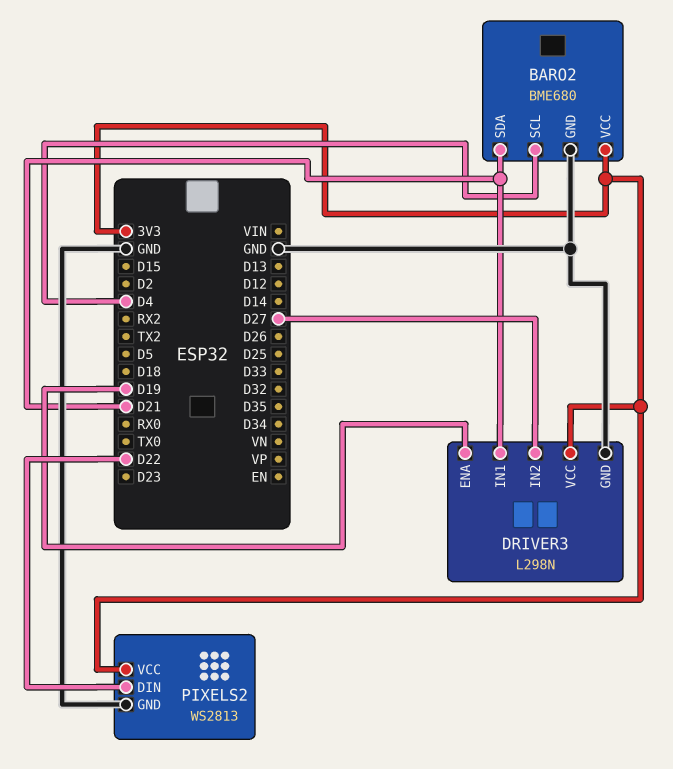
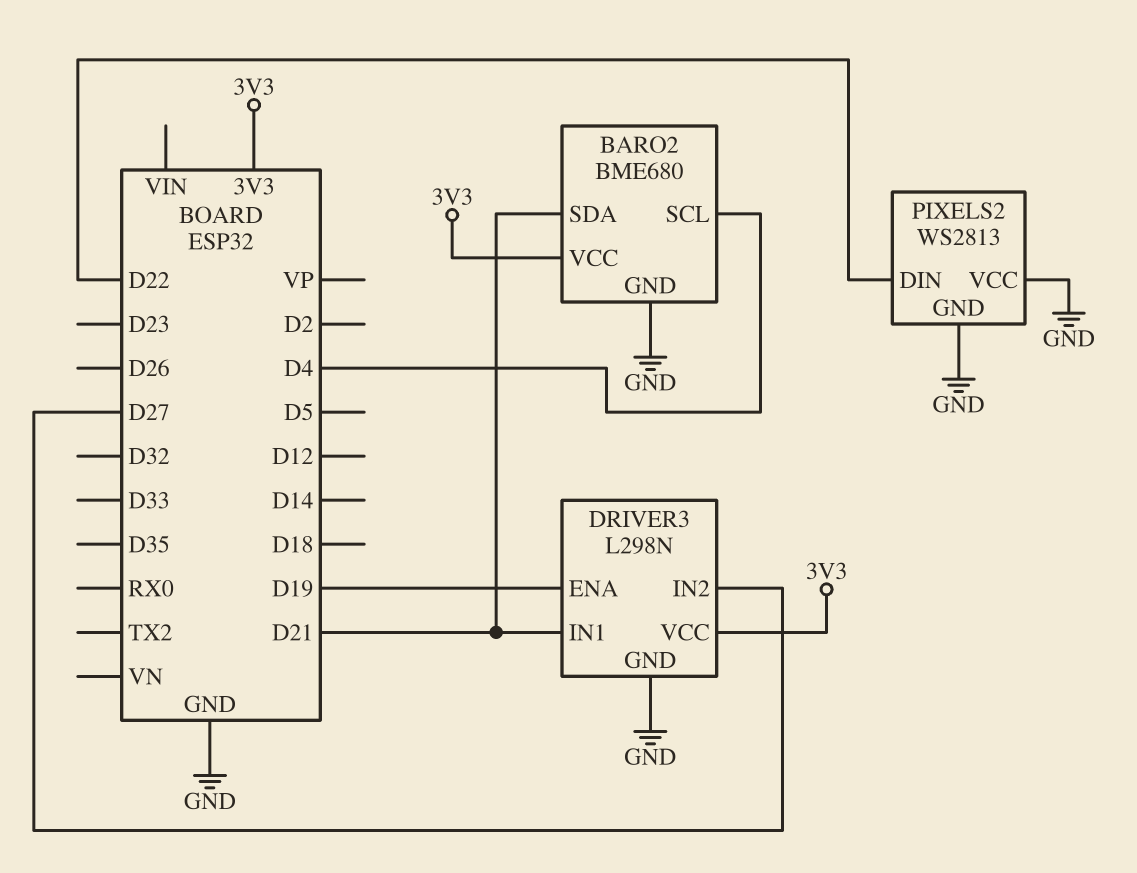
PIXELS2 pin VCC: 3V3 -> GND

